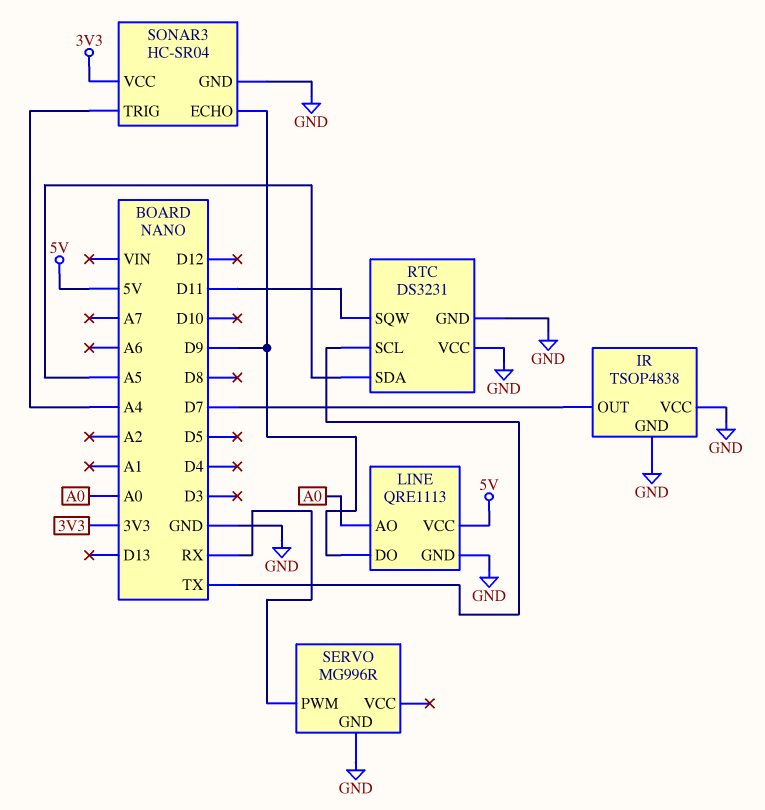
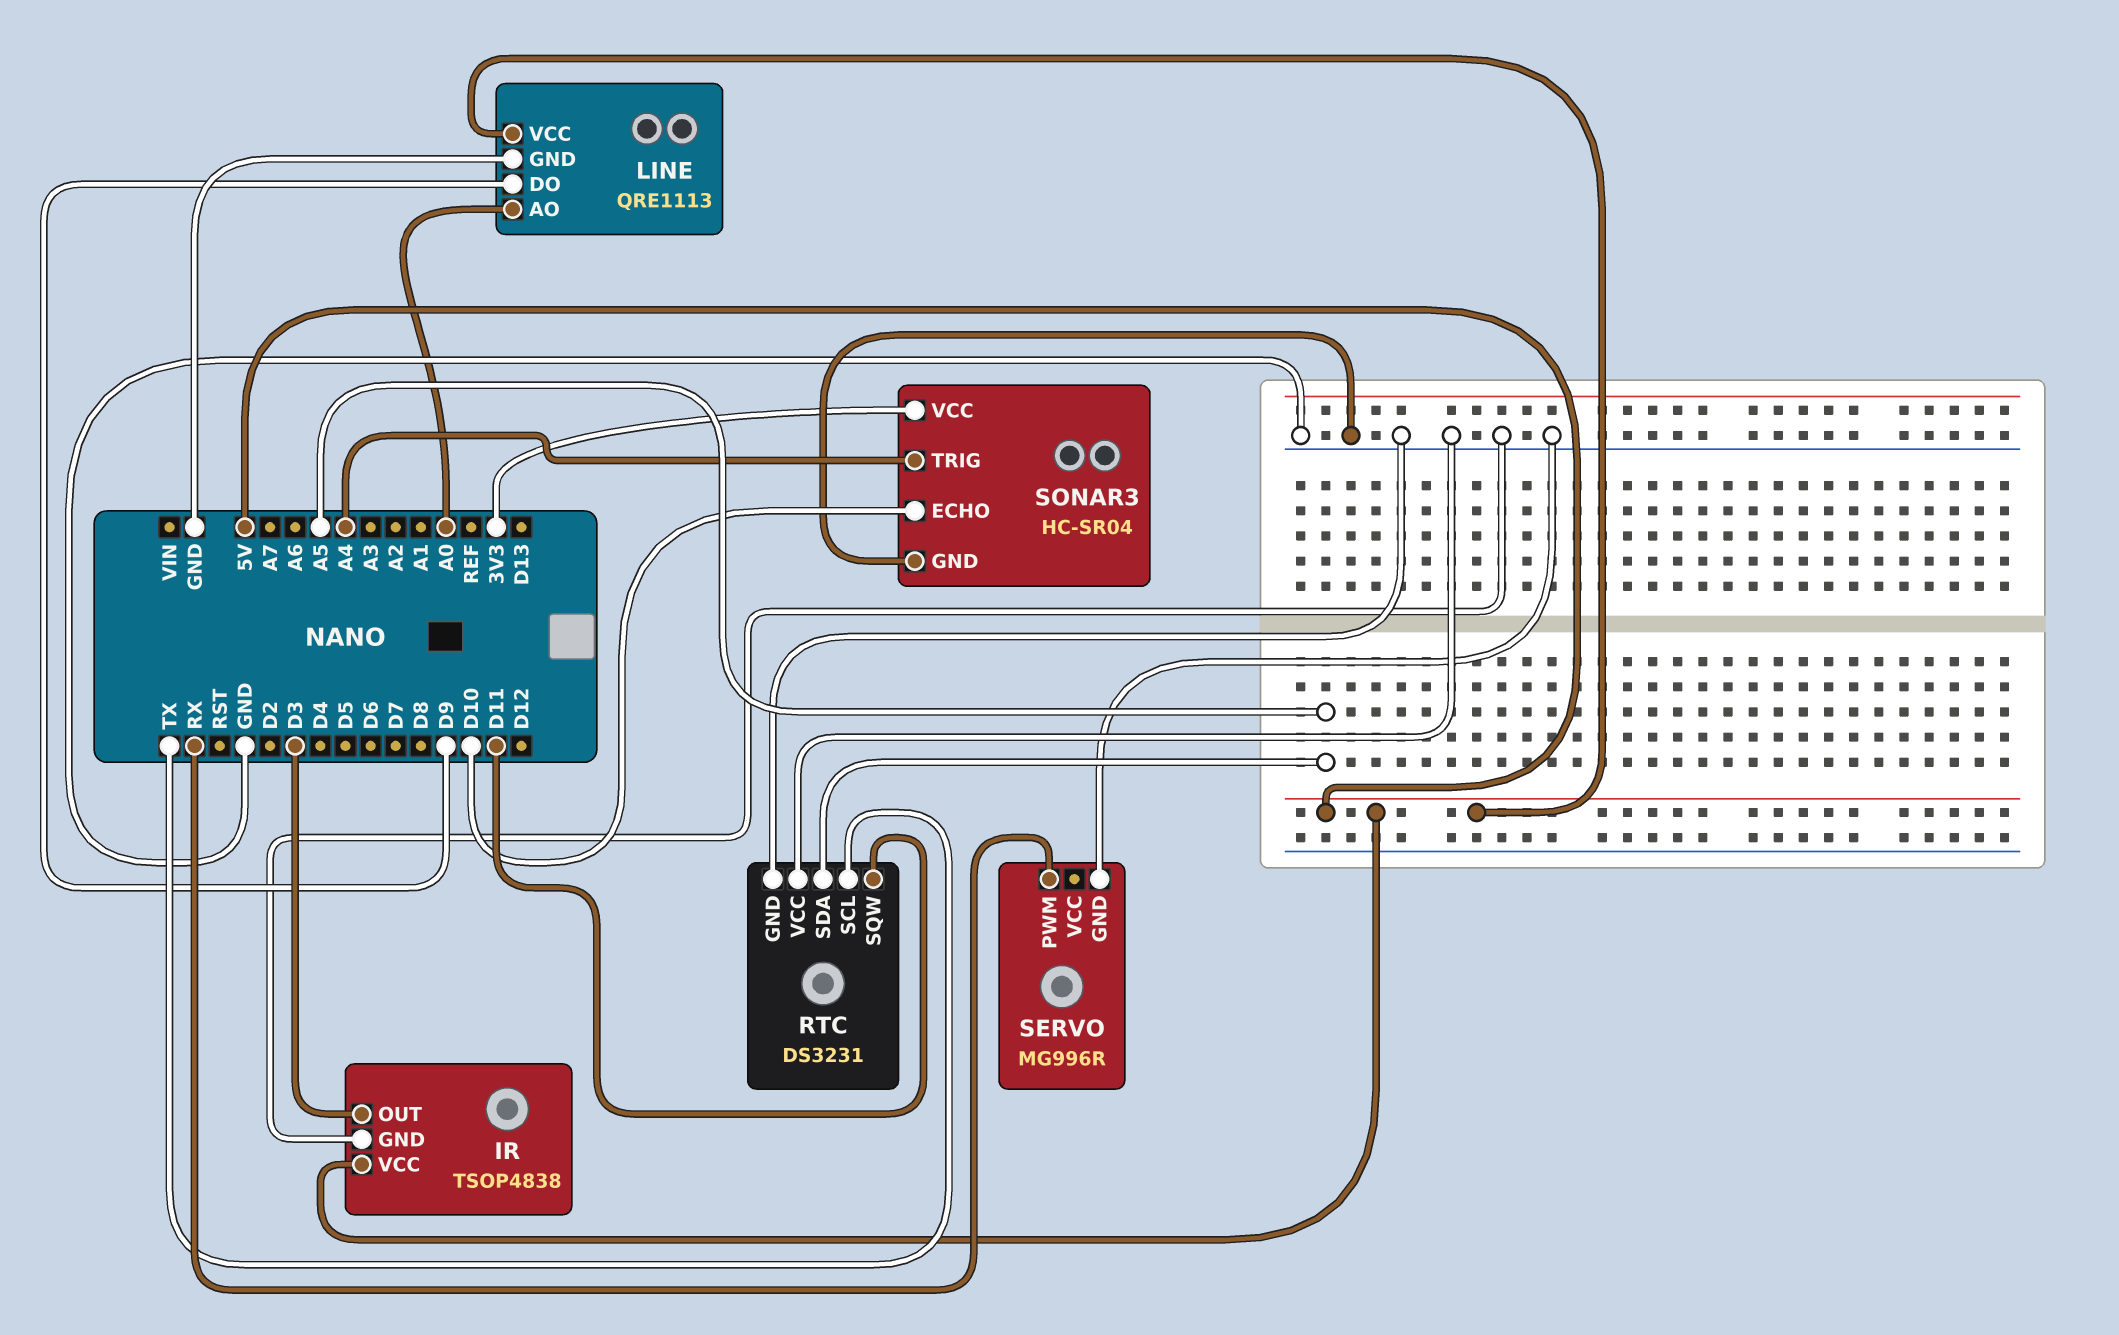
IR pin OUT: D7 -> D3
IR pin VCC: GND -> 5V
SONAR3 pin ECHO: D9 -> D10

